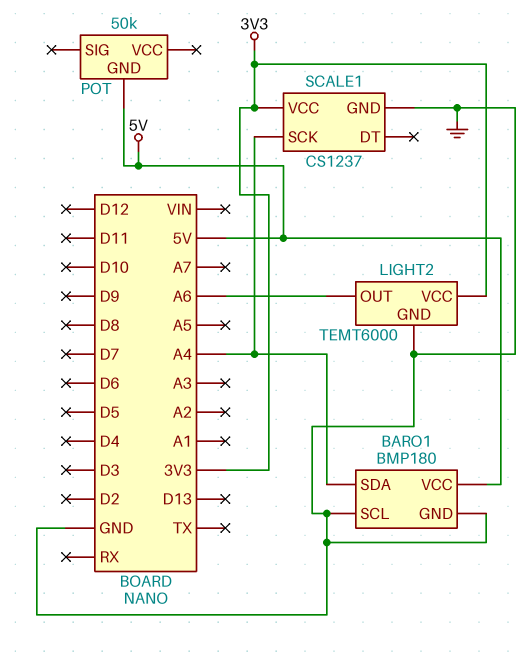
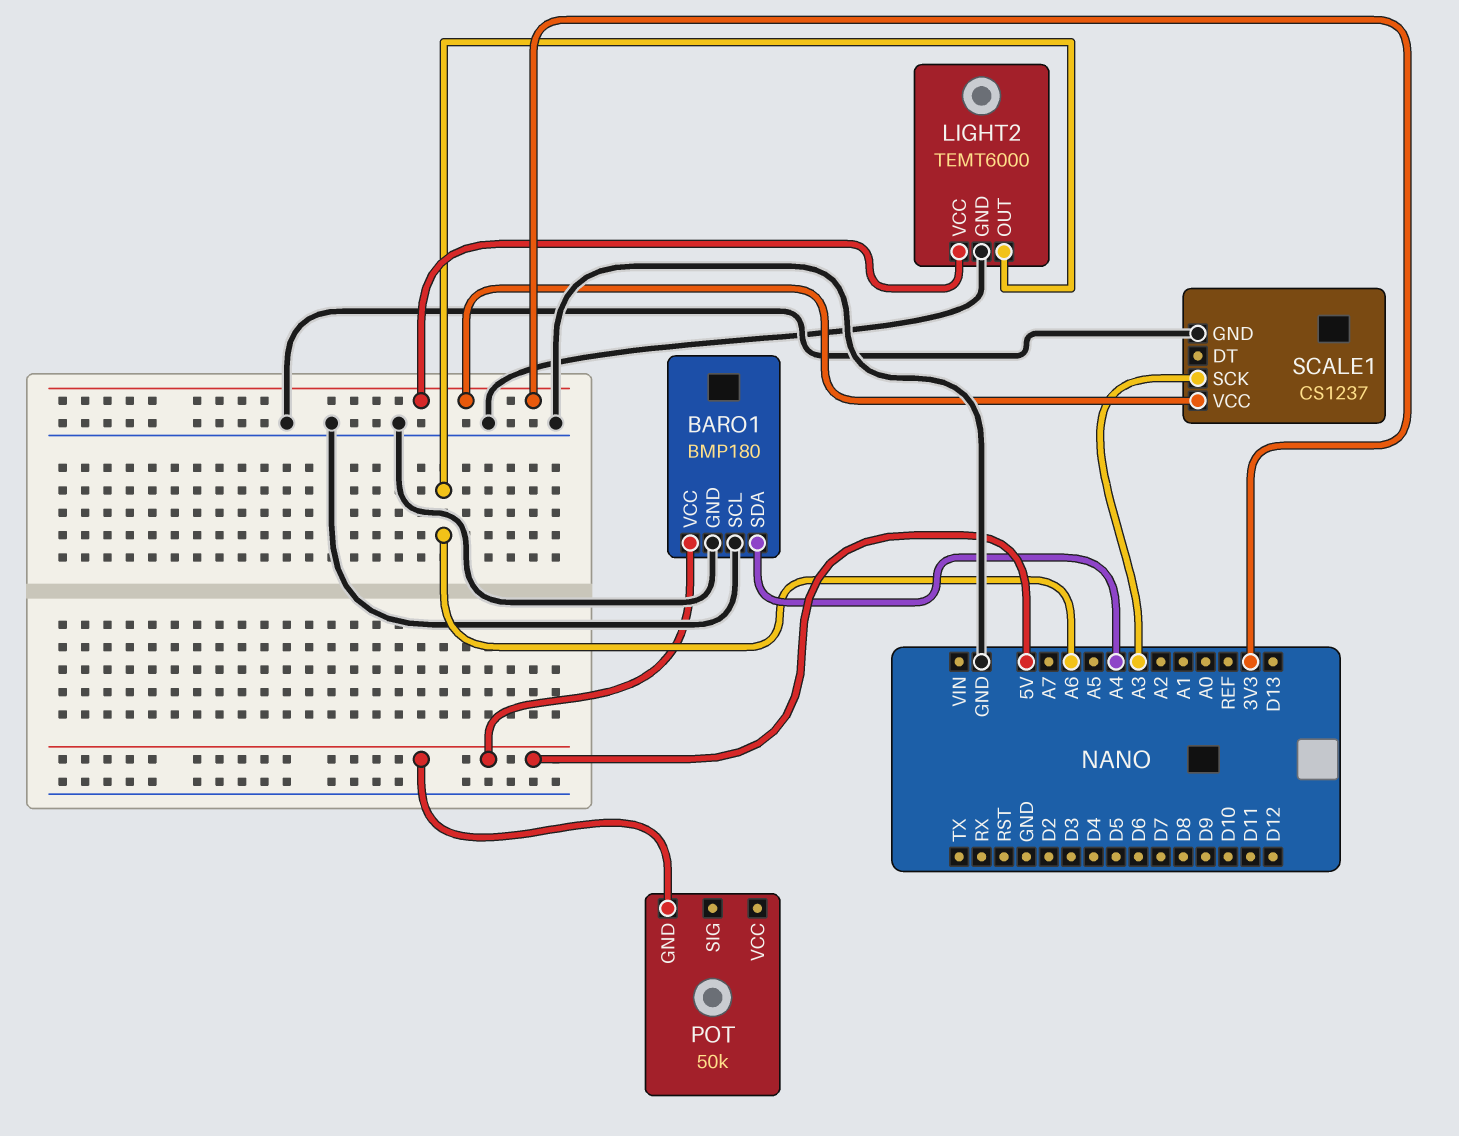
SCALE1 pin SCK: A4 -> A3

